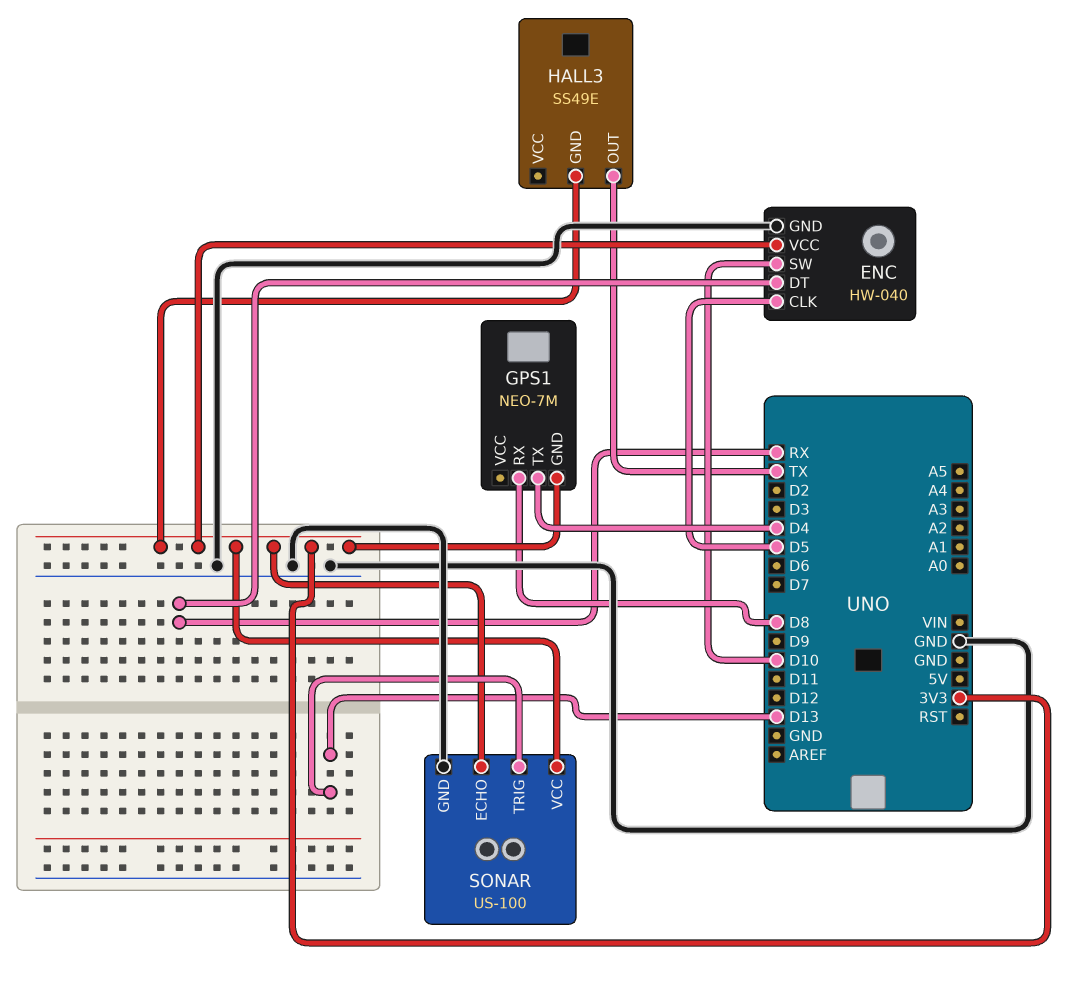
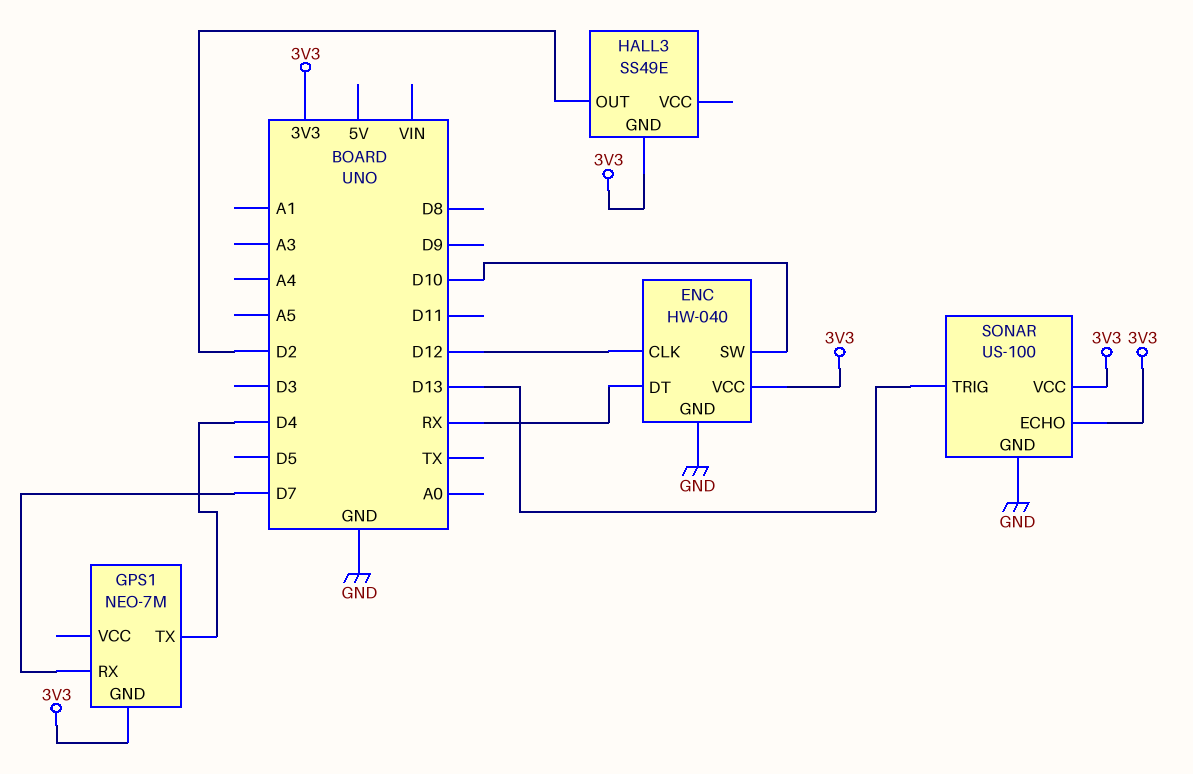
ENC pin CLK: D5 -> D12
GPS1 pin RX: D8 -> D7
HALL3 pin OUT: TX -> D2

